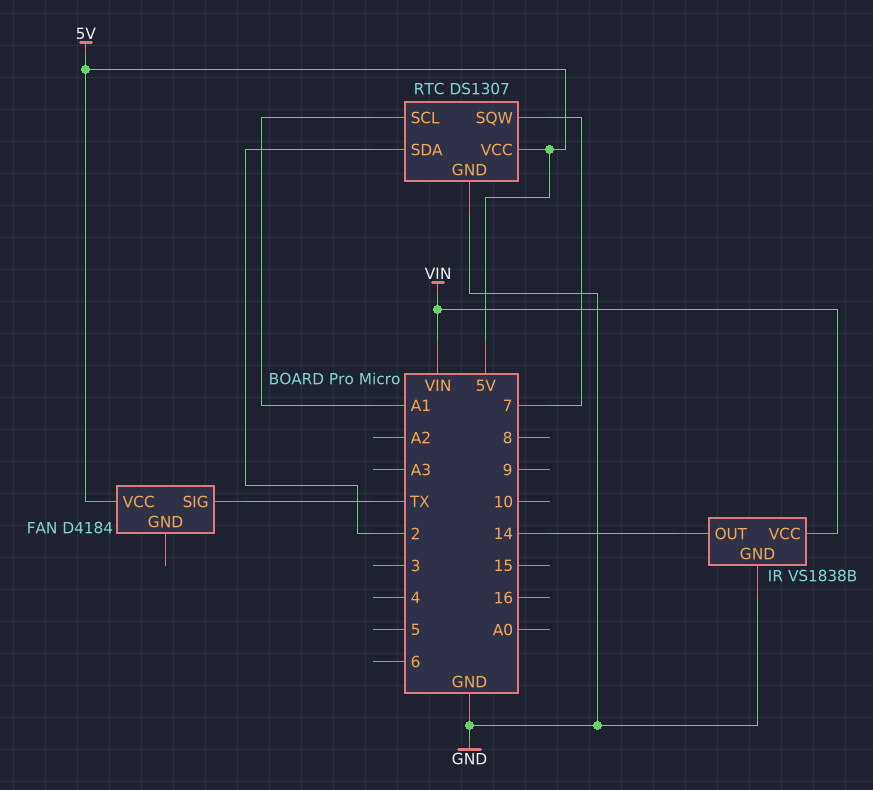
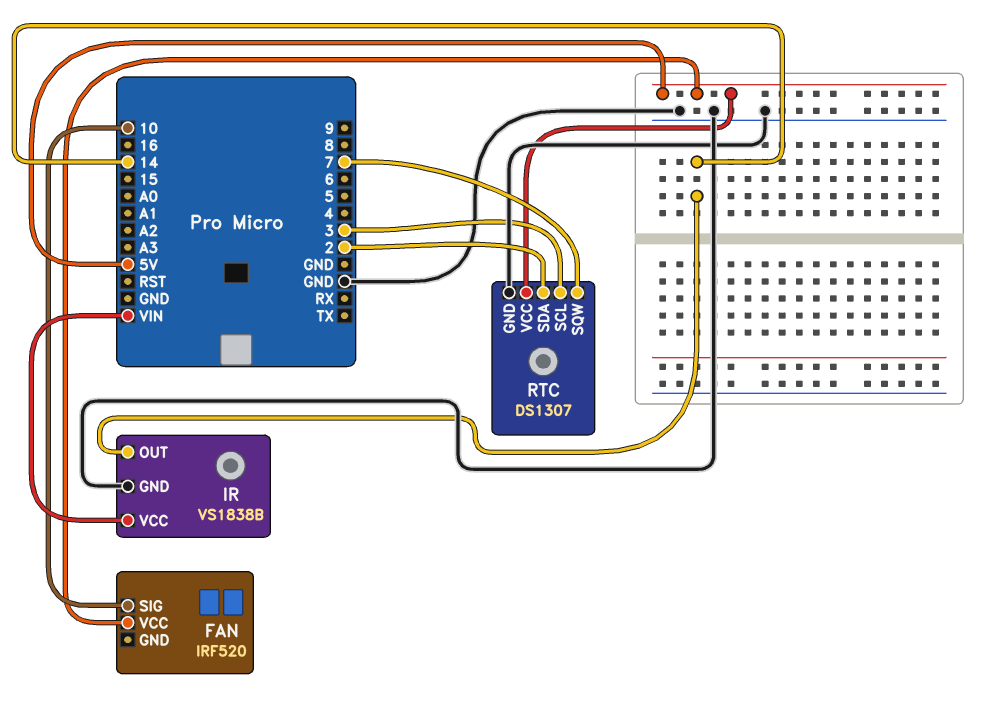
FAN: D4184 -> IRF520
FAN pin SIG: TX -> 10
RTC pin SCL: A1 -> 3

